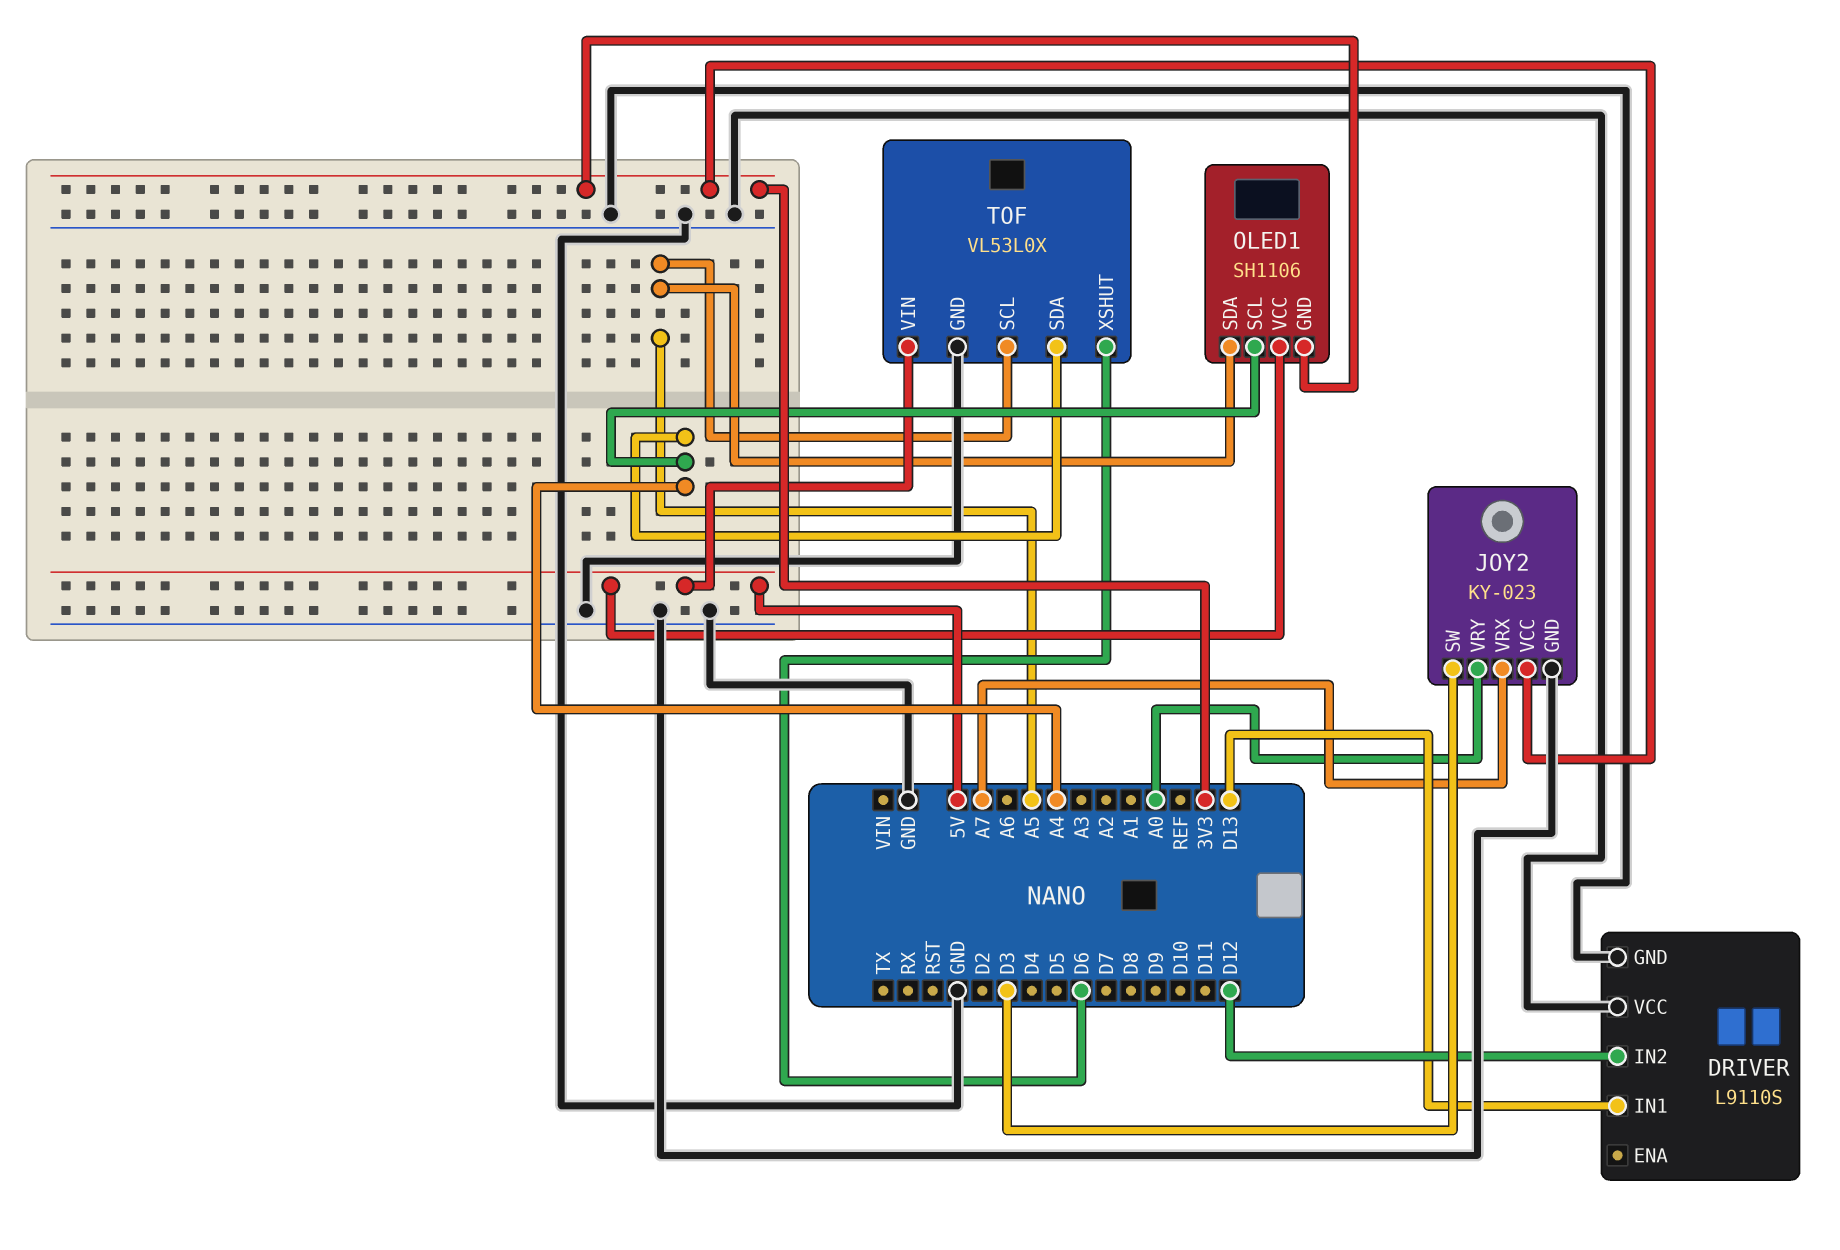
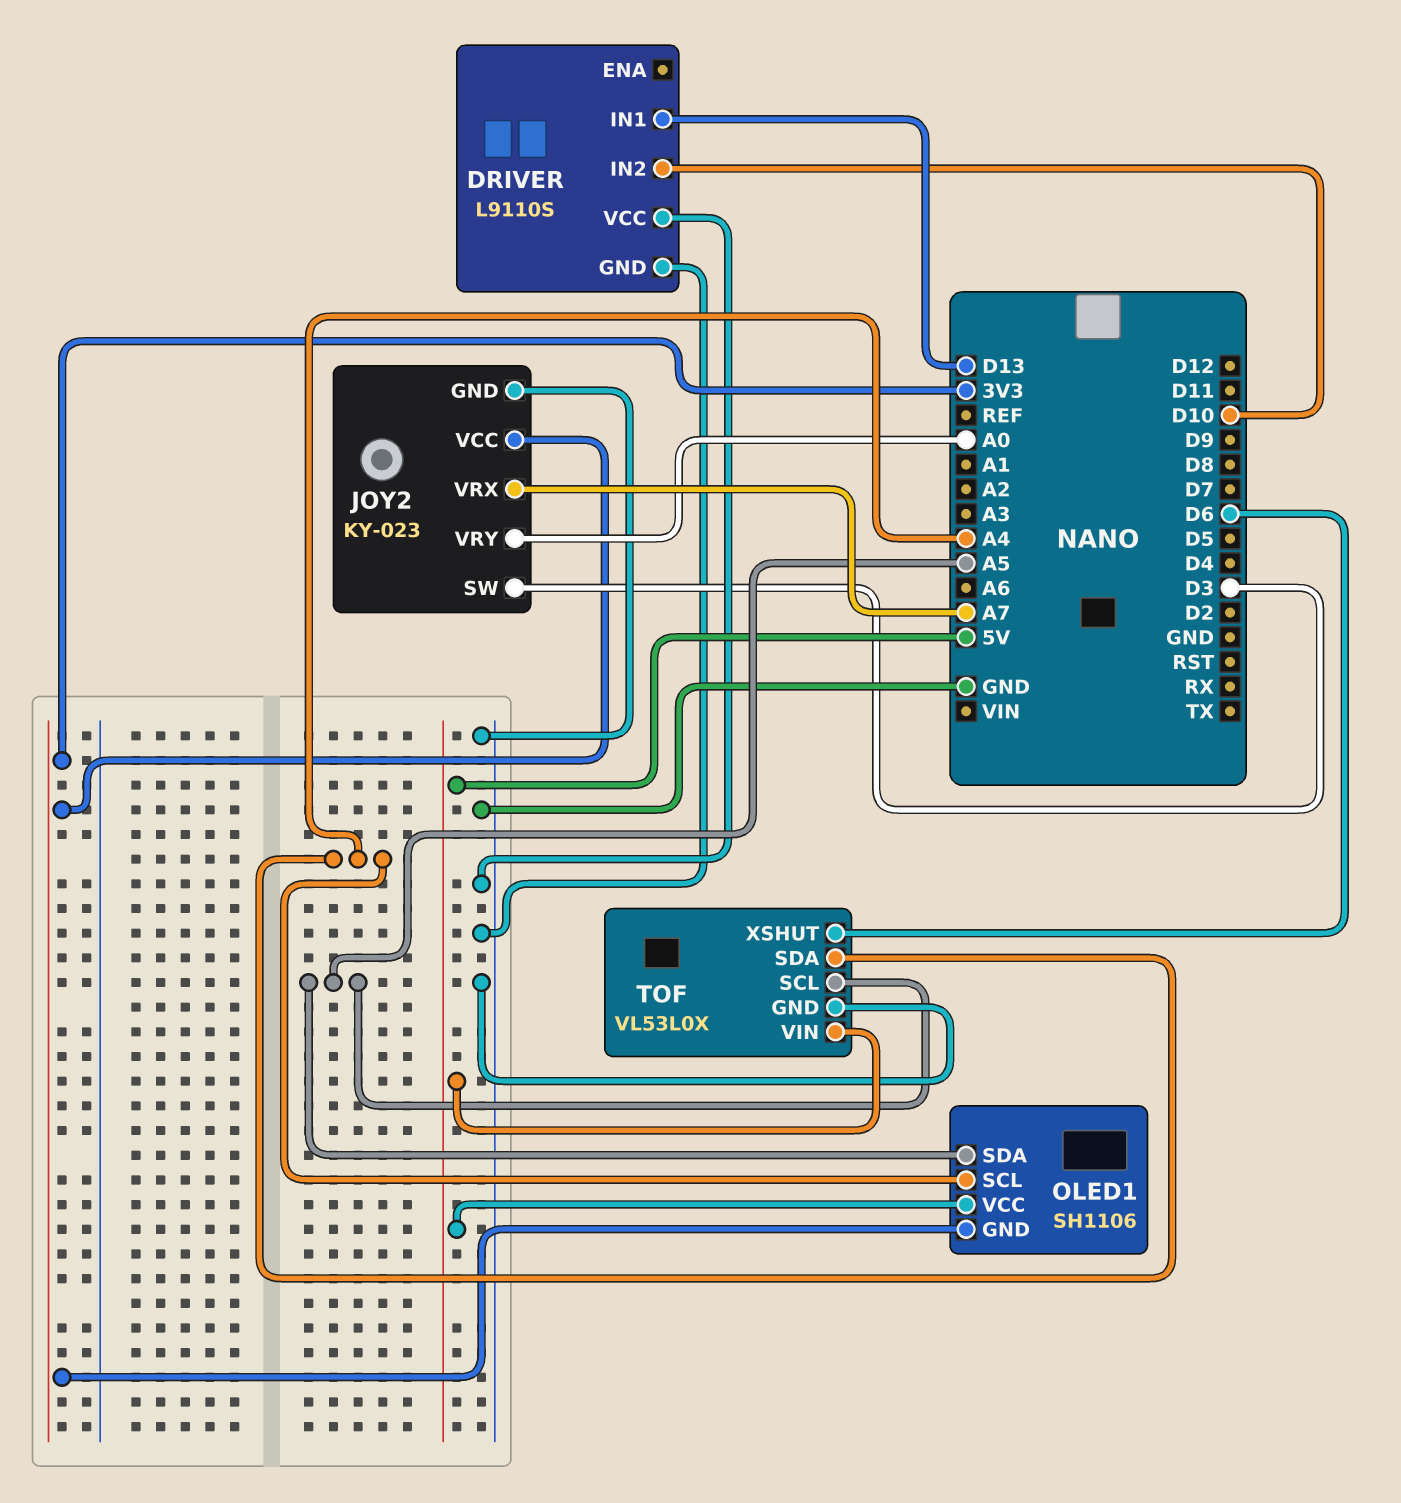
DRIVER pin IN2: D12 -> D10

